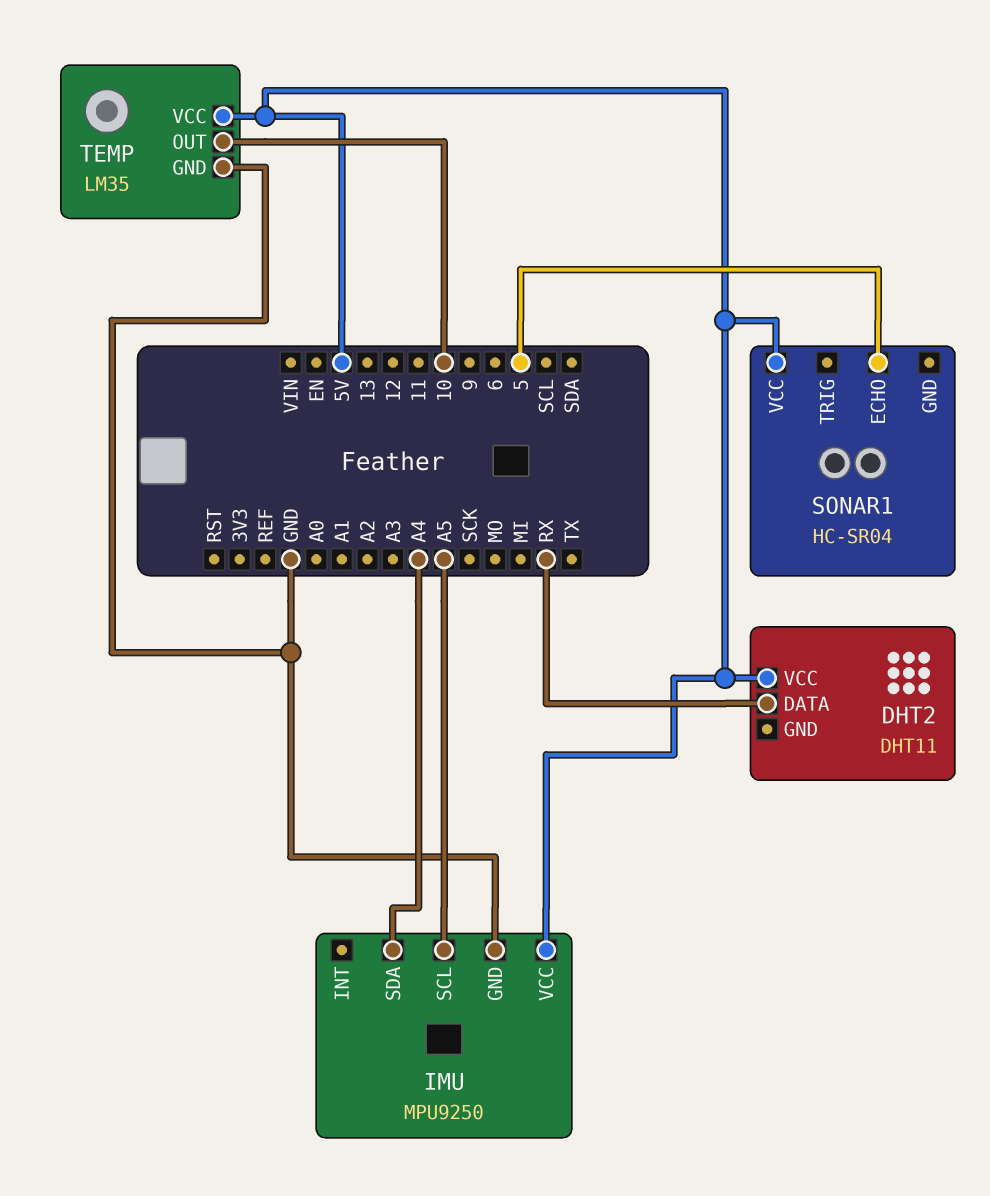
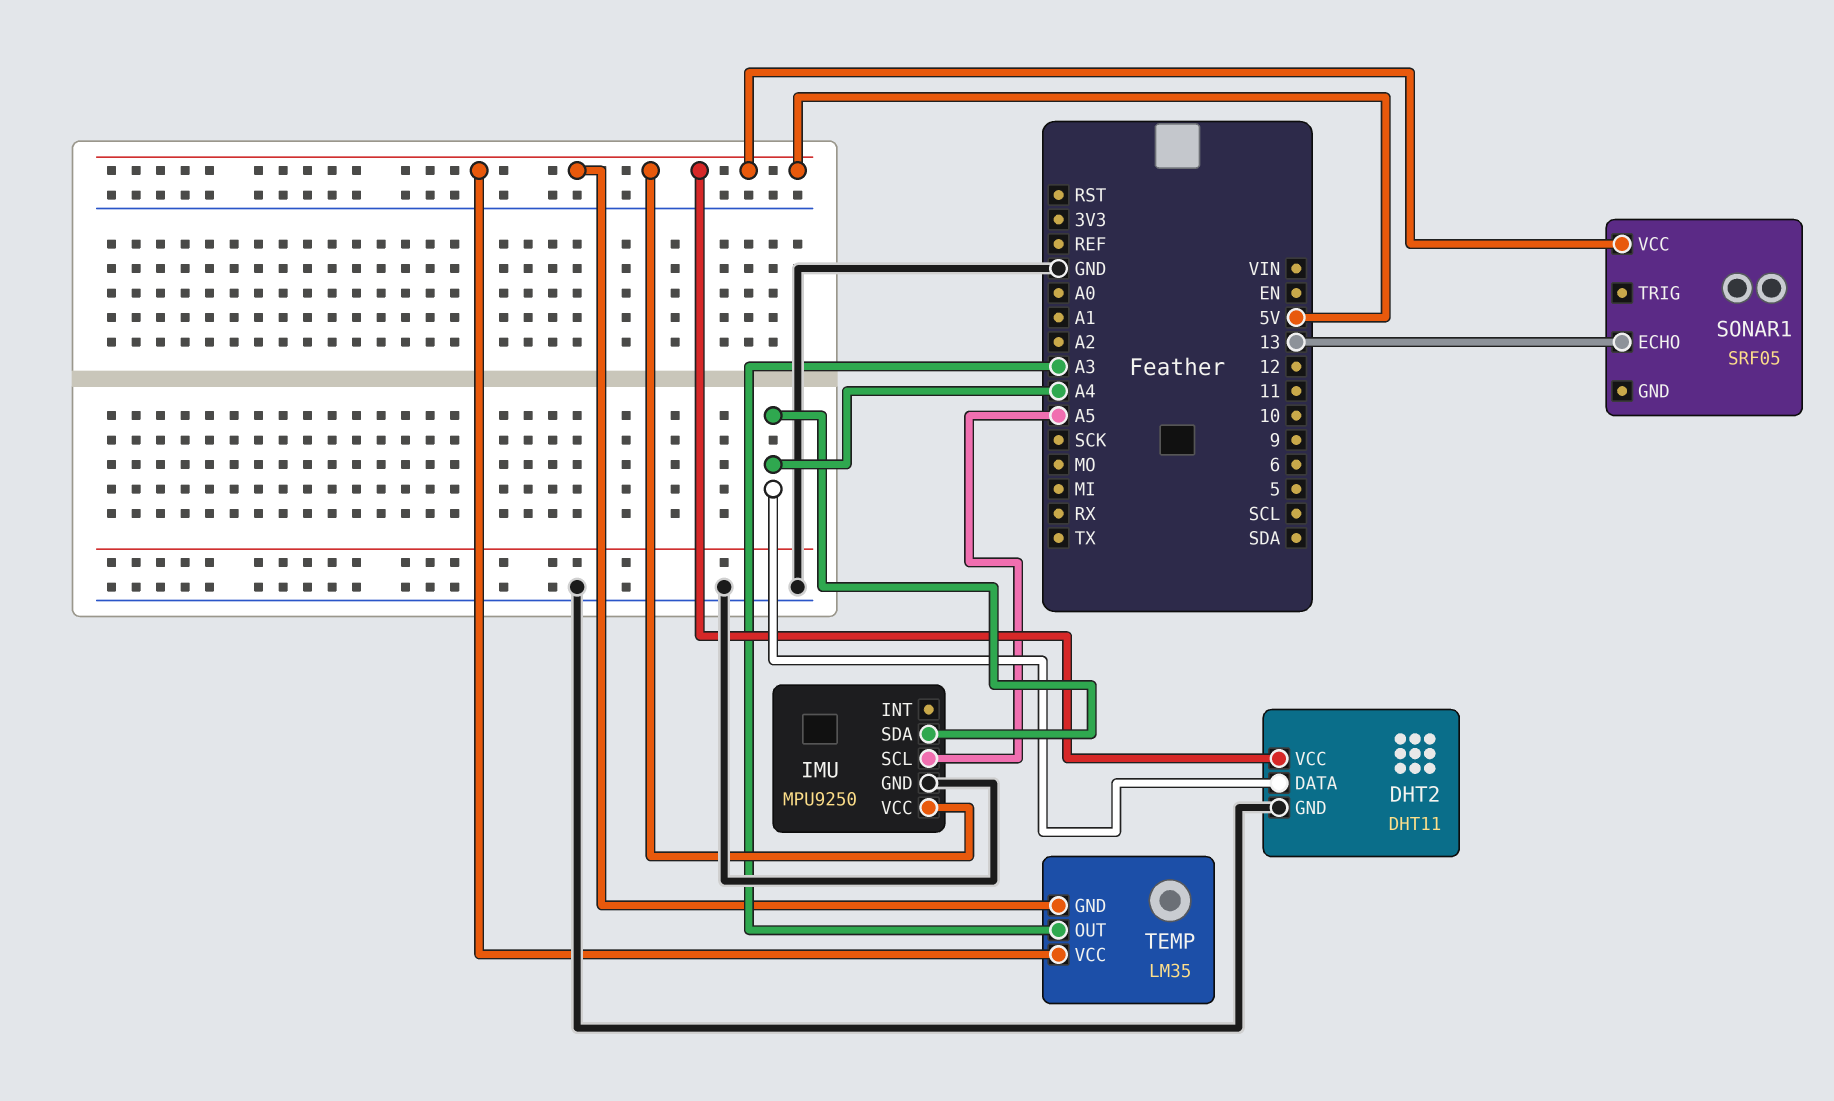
DHT2 pin DATA: RX -> A4
DHT2 pin GND: none -> GND
SONAR1: HC-SR04 -> SRF05
SONAR1 pin ECHO: 5 -> 13
TEMP pin GND: GND -> 5V
TEMP pin OUT: 10 -> A3

